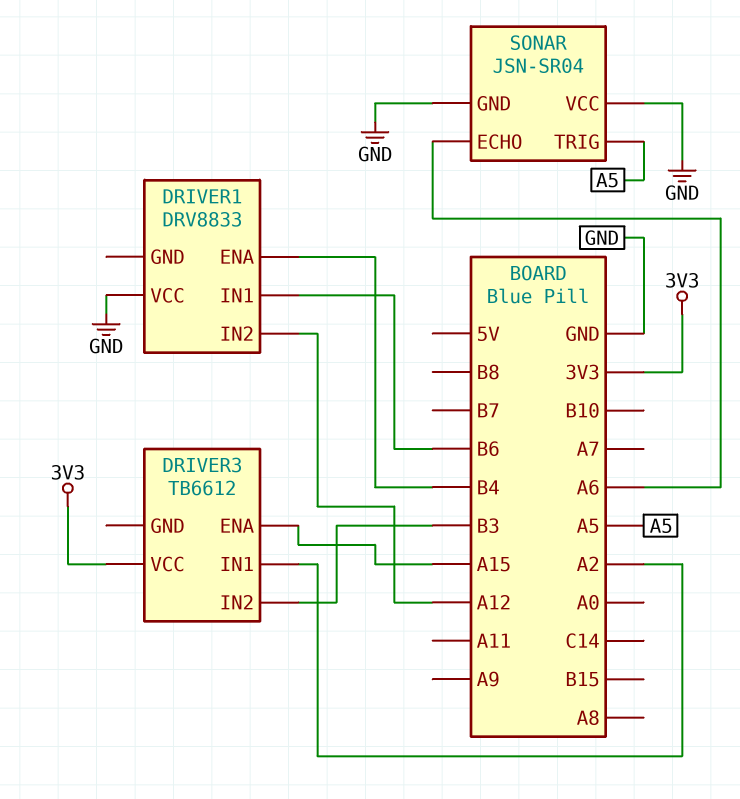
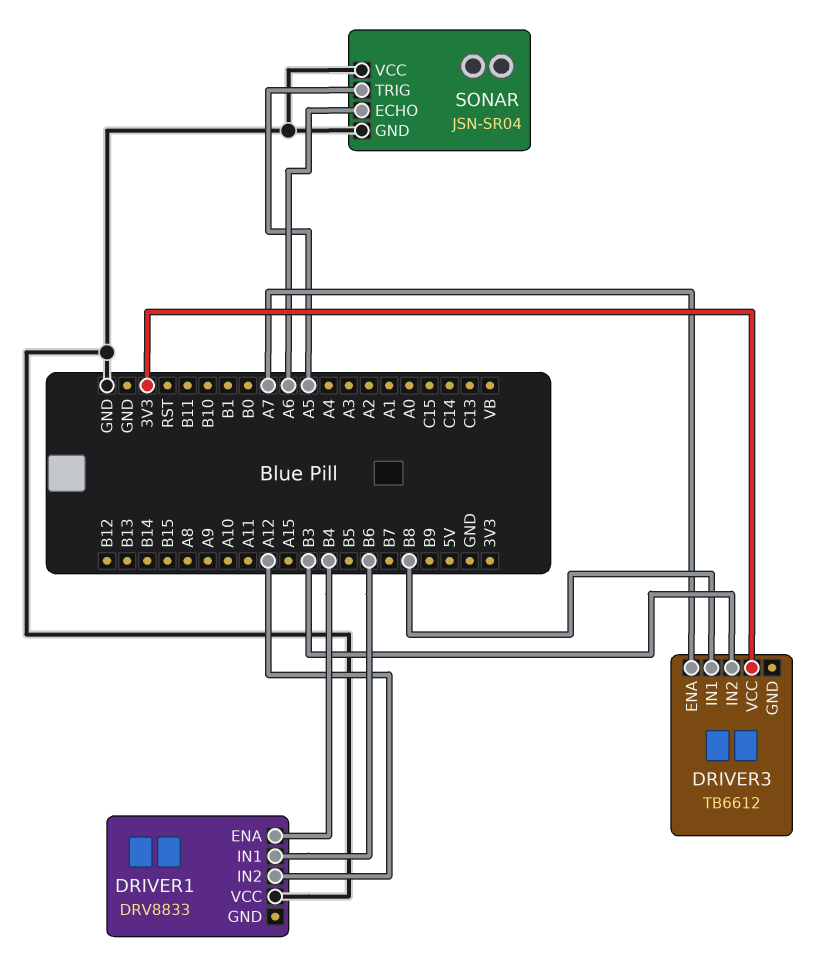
DRIVER3 pin ENA: A15 -> A7
DRIVER3 pin IN1: A2 -> B8

